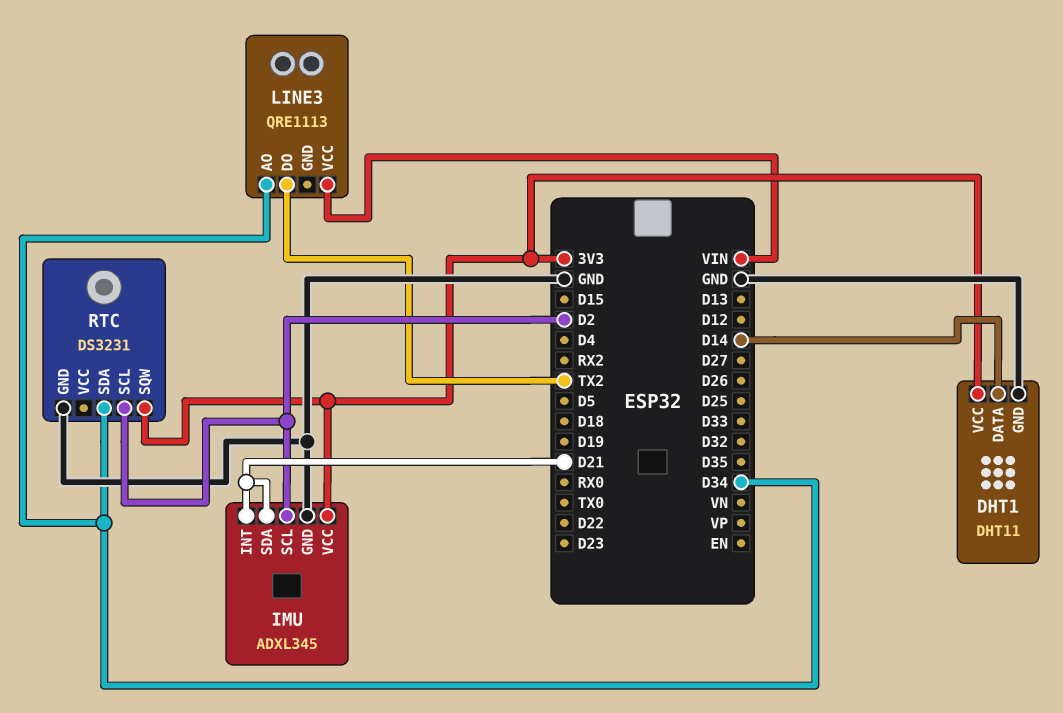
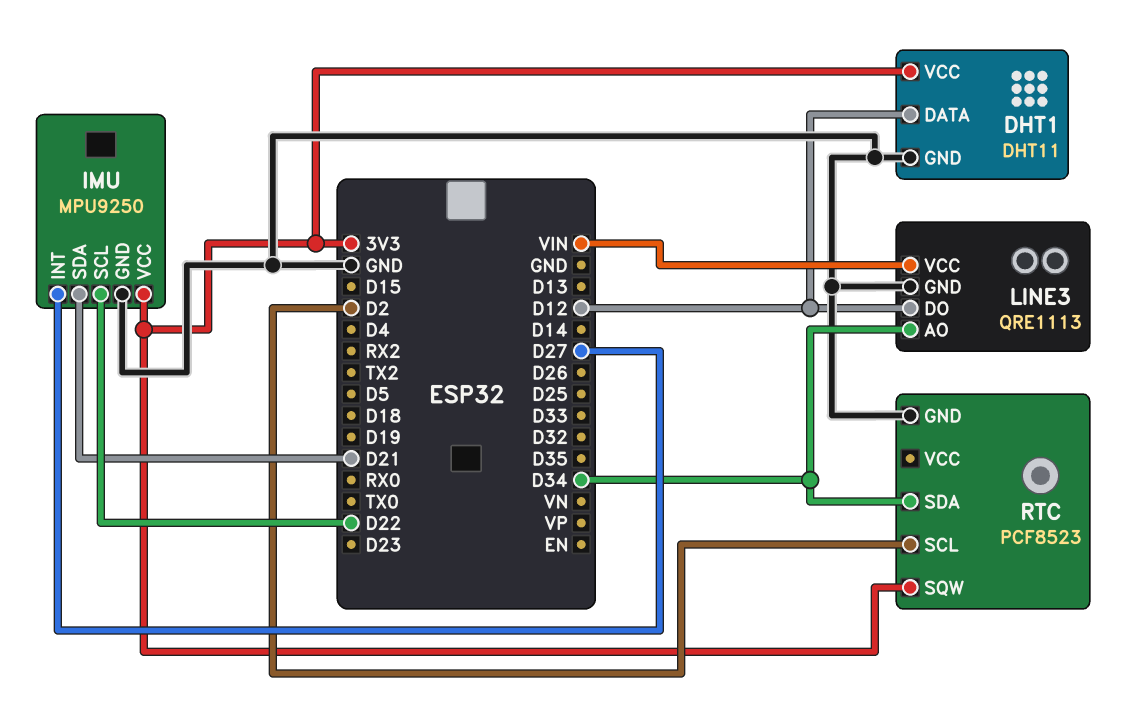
DHT1 pin DATA: D14 -> D12
IMU: ADXL345 -> MPU9250
IMU pin INT: D21 -> D27
IMU pin SCL: D2 -> D22
LINE3 pin DO: TX2 -> D12
LINE3 pin GND: none -> GND
RTC: DS3231 -> PCF8523

